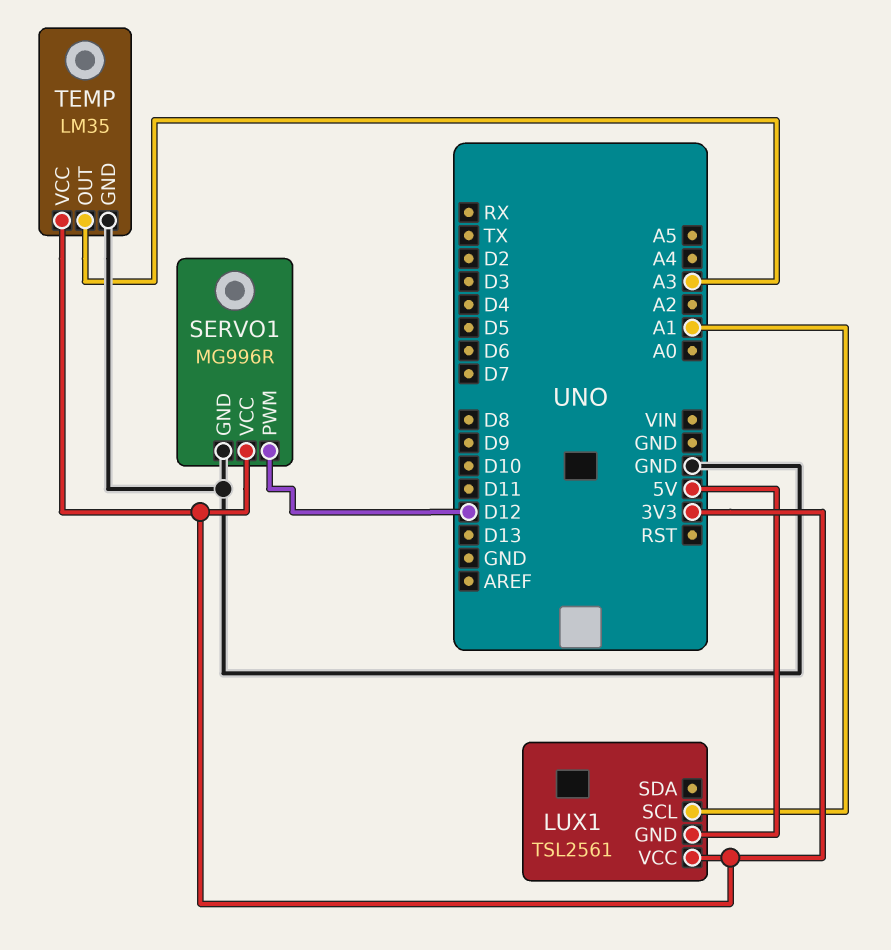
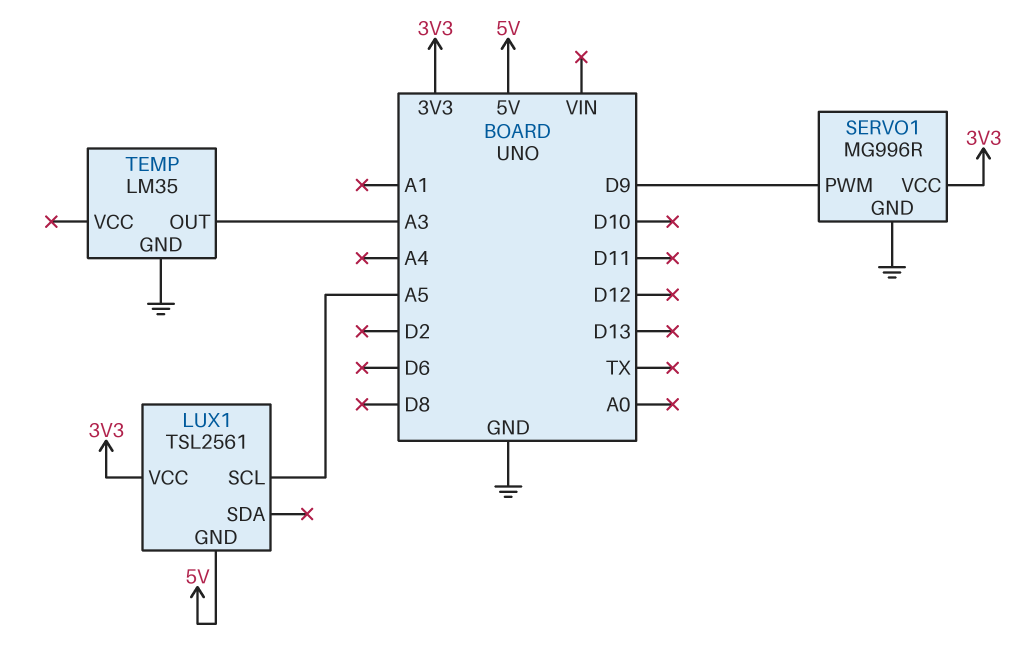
LUX1 pin SCL: A1 -> A5
SERVO1 pin PWM: D12 -> D9
TEMP pin VCC: 3V3 -> none

